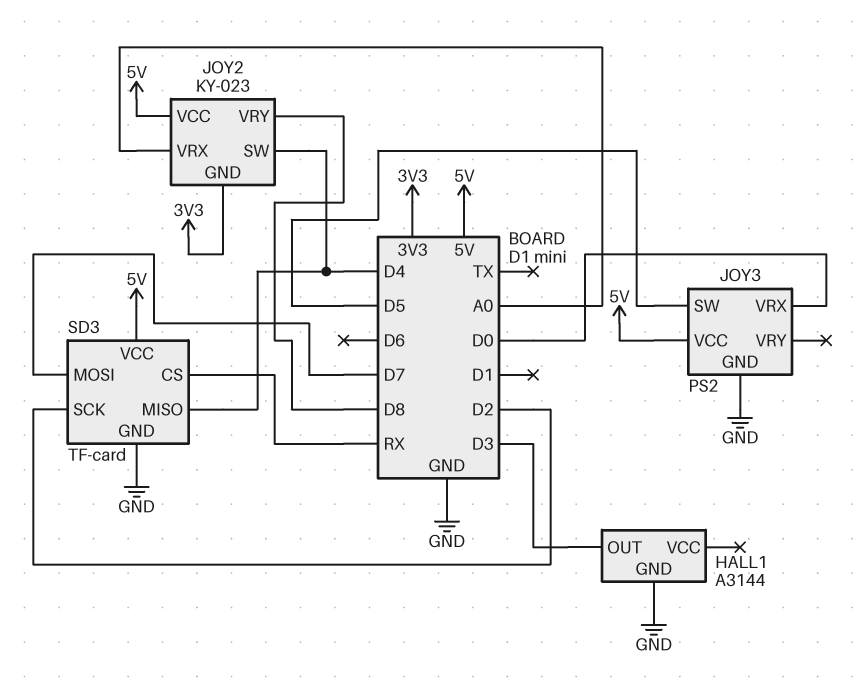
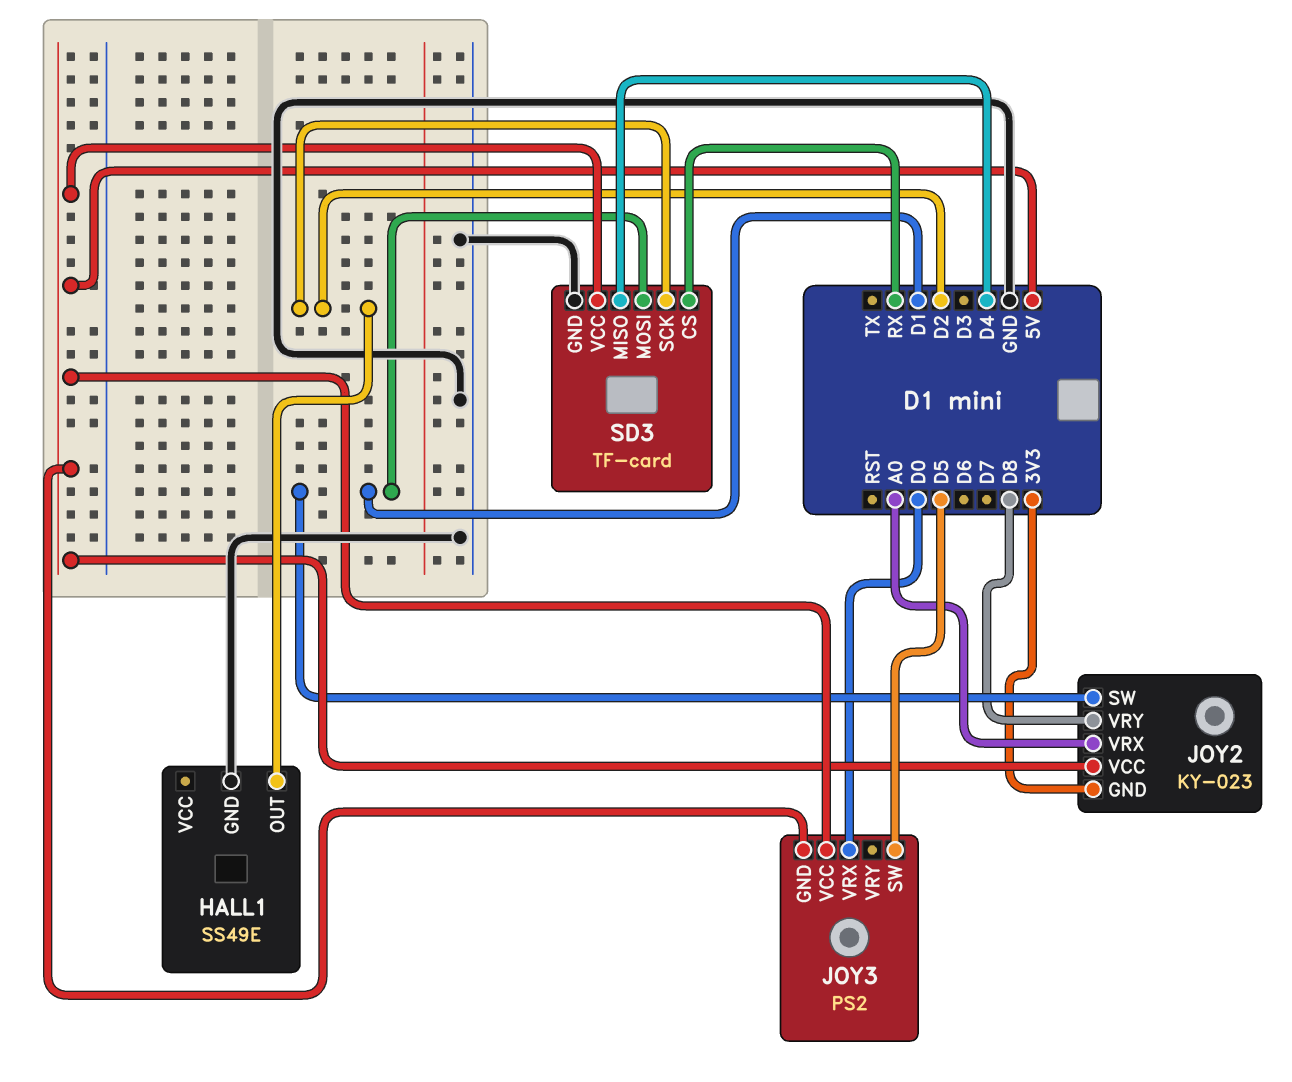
HALL1: A3144 -> SS49E
HALL1 pin OUT: D3 -> D2
JOY2 pin SW: D4 -> D1
JOY3 pin GND: GND -> 5V
SD3 pin MOSI: D7 -> D1

